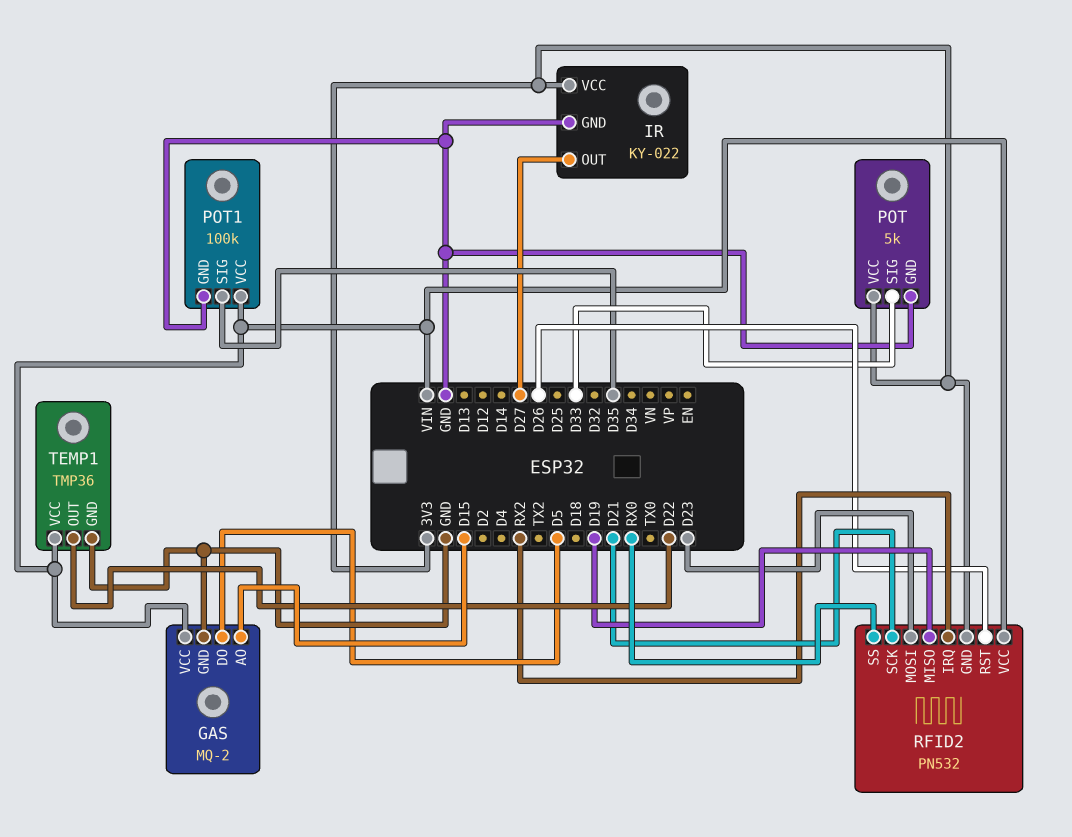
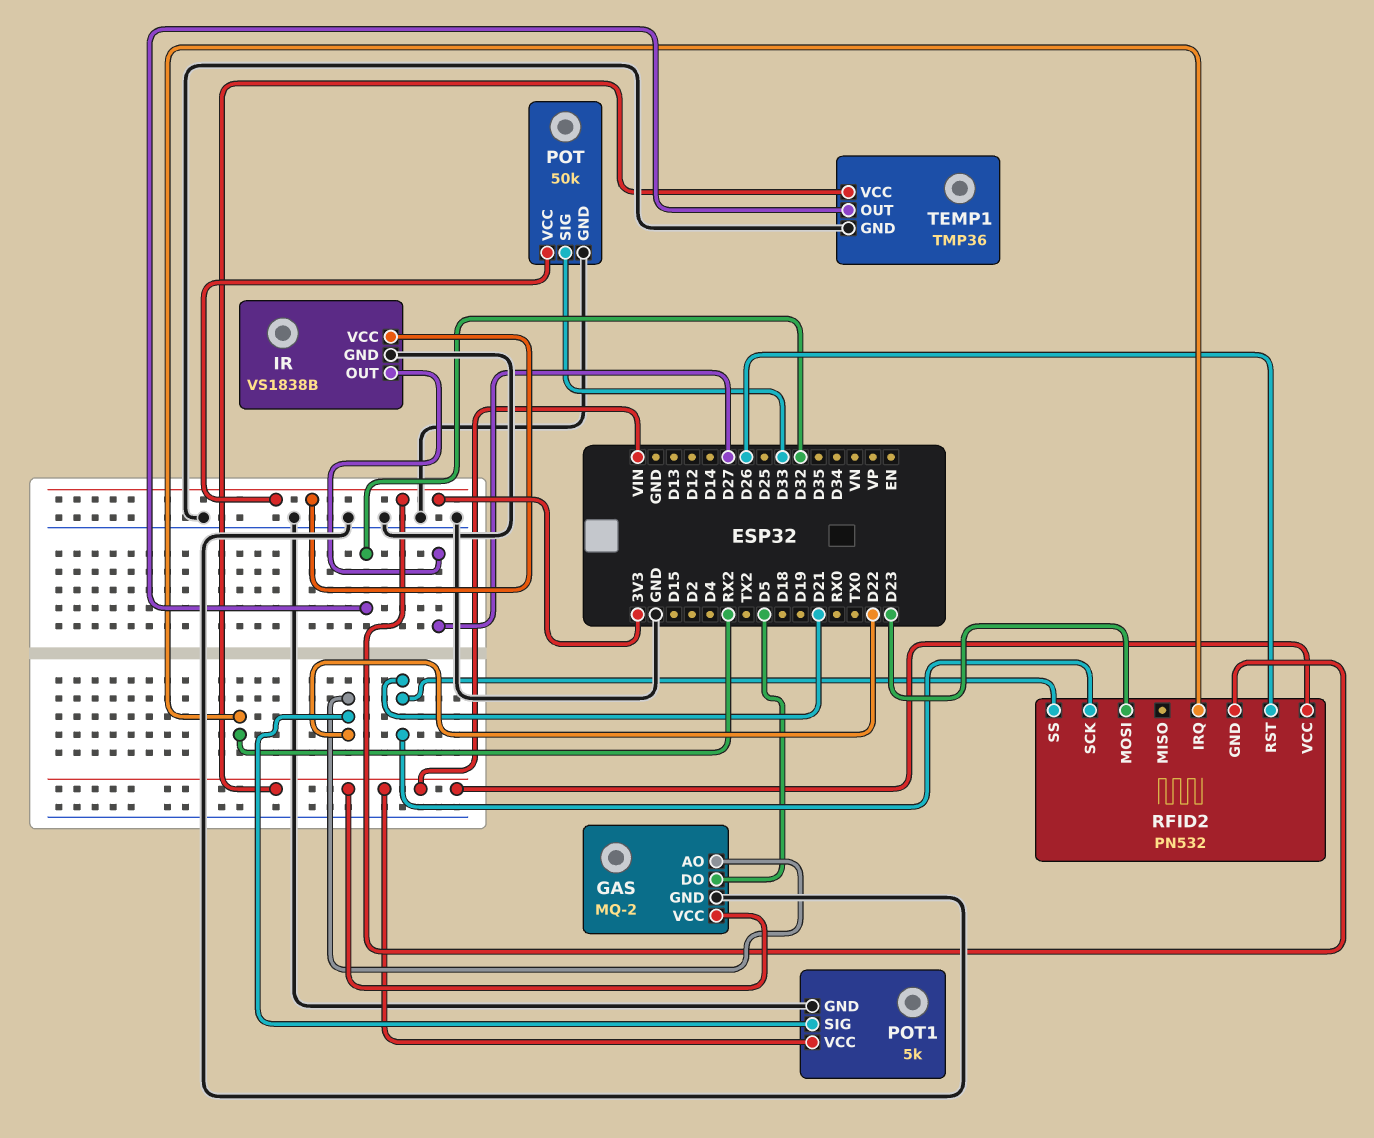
GAS pin AO: D15 -> D22
IR: KY-022 -> VS1838B
POT: 5k -> 50k
POT1: 100k -> 5k
POT1 pin SIG: D35 -> D22
RFID2 pin MISO: D19 -> none
RFID2 pin SS: RX0 -> D21
TEMP1 pin OUT: D22 -> D32

